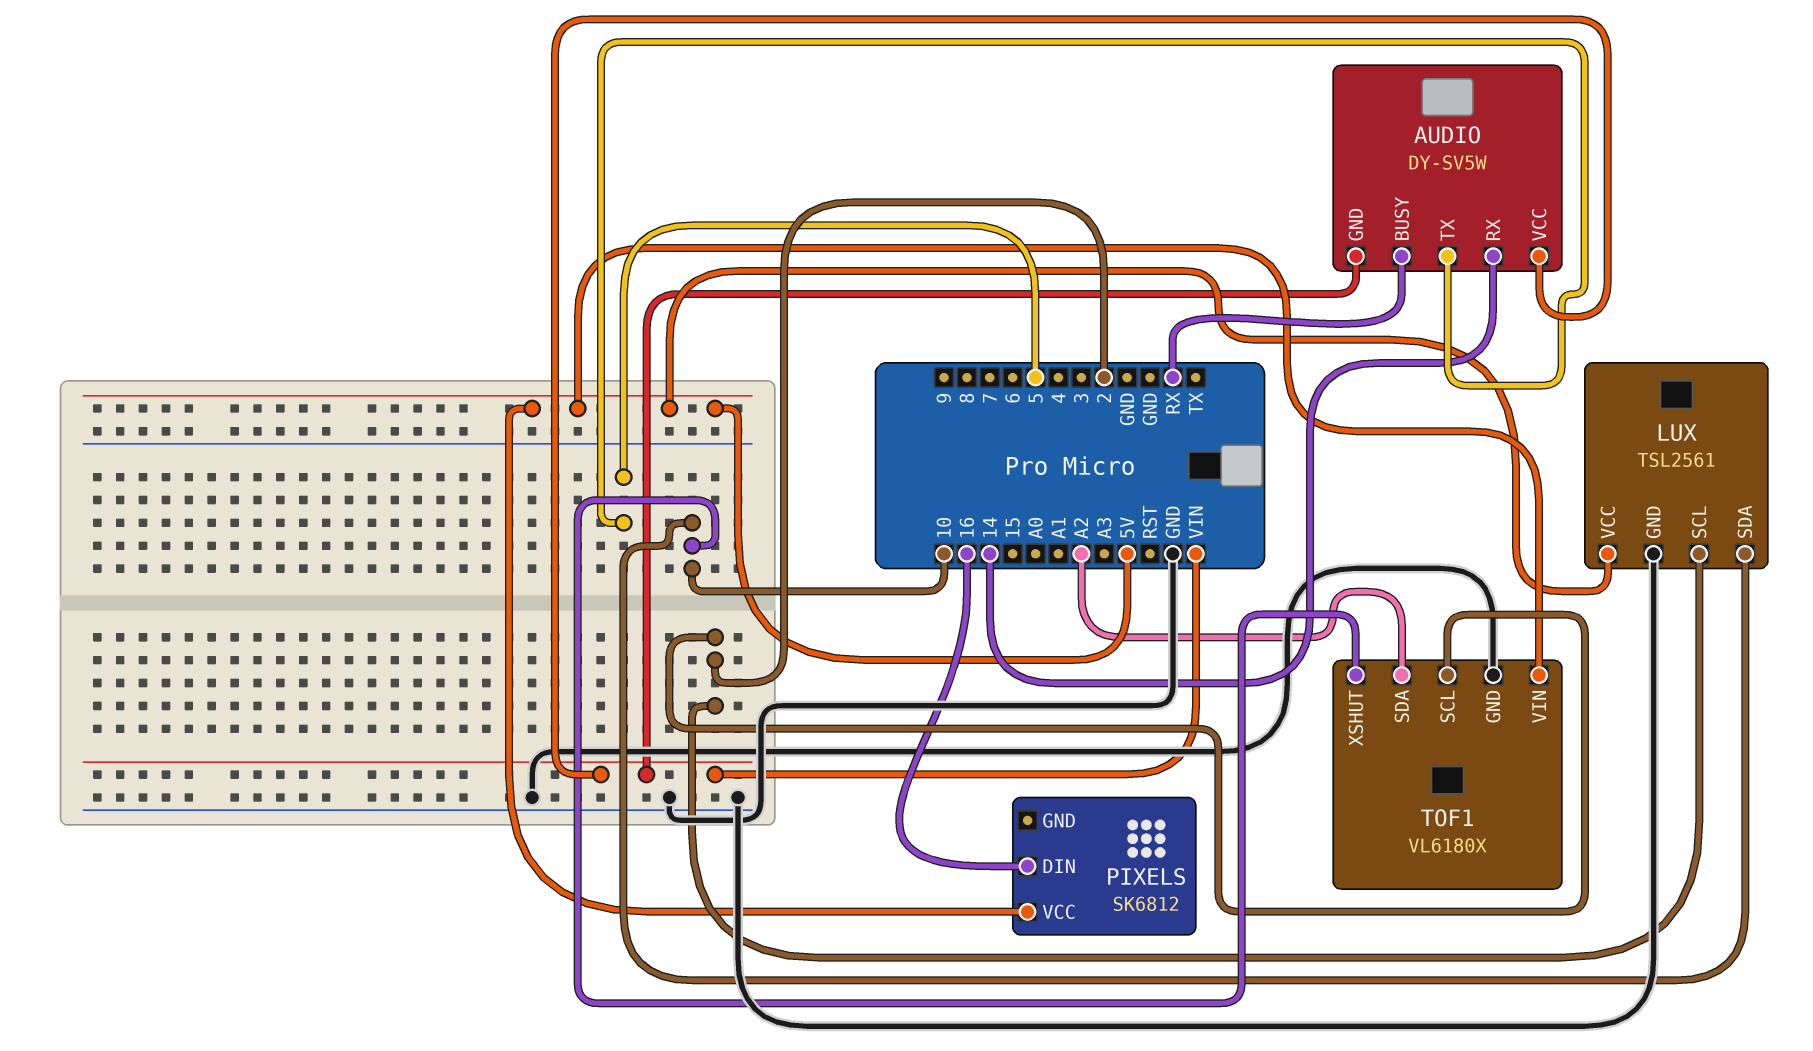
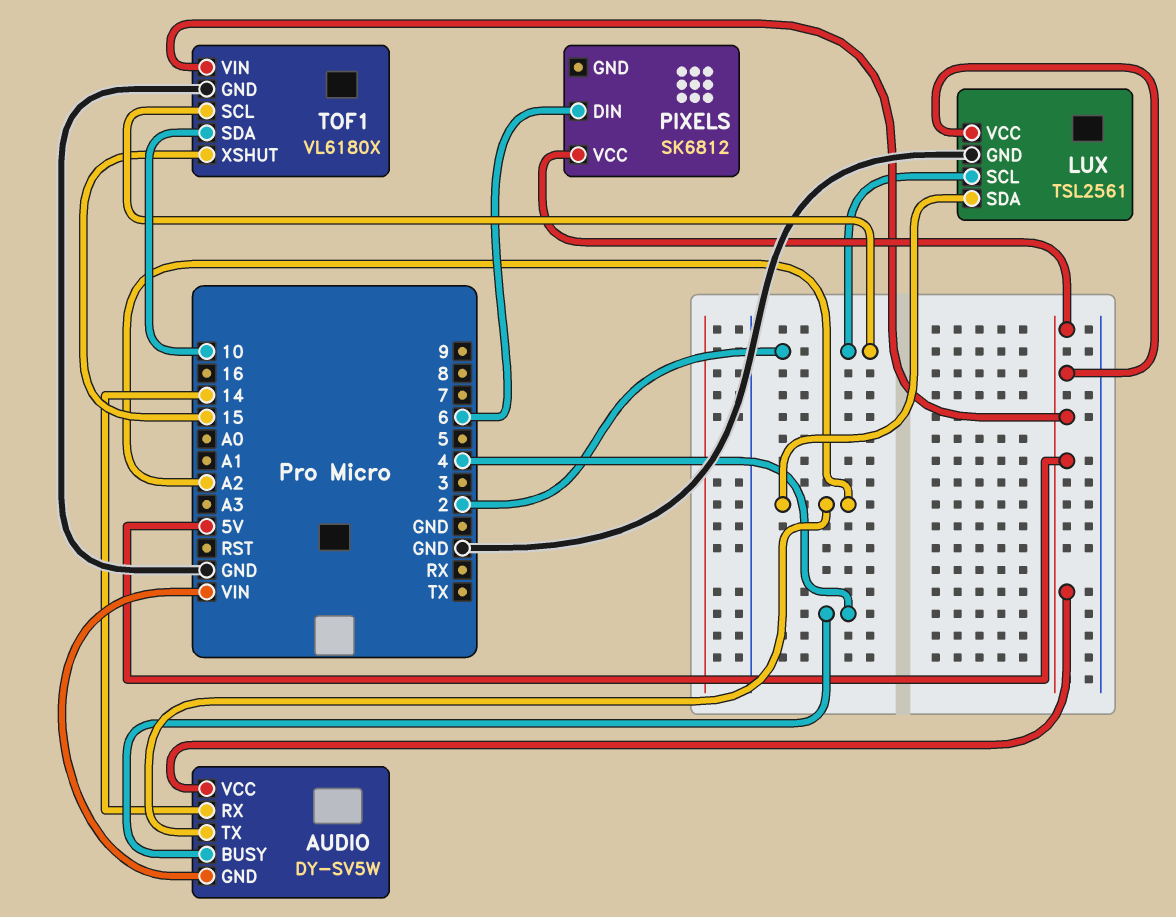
AUDIO pin BUSY: RX -> 4
AUDIO pin TX: 5 -> A2
AUDIO pin VCC: VIN -> 5V
LUX pin SDA: 10 -> A2
PIXELS pin DIN: 16 -> 6
TOF1 pin SDA: A2 -> 10
TOF1 pin XSHUT: 10 -> 15

